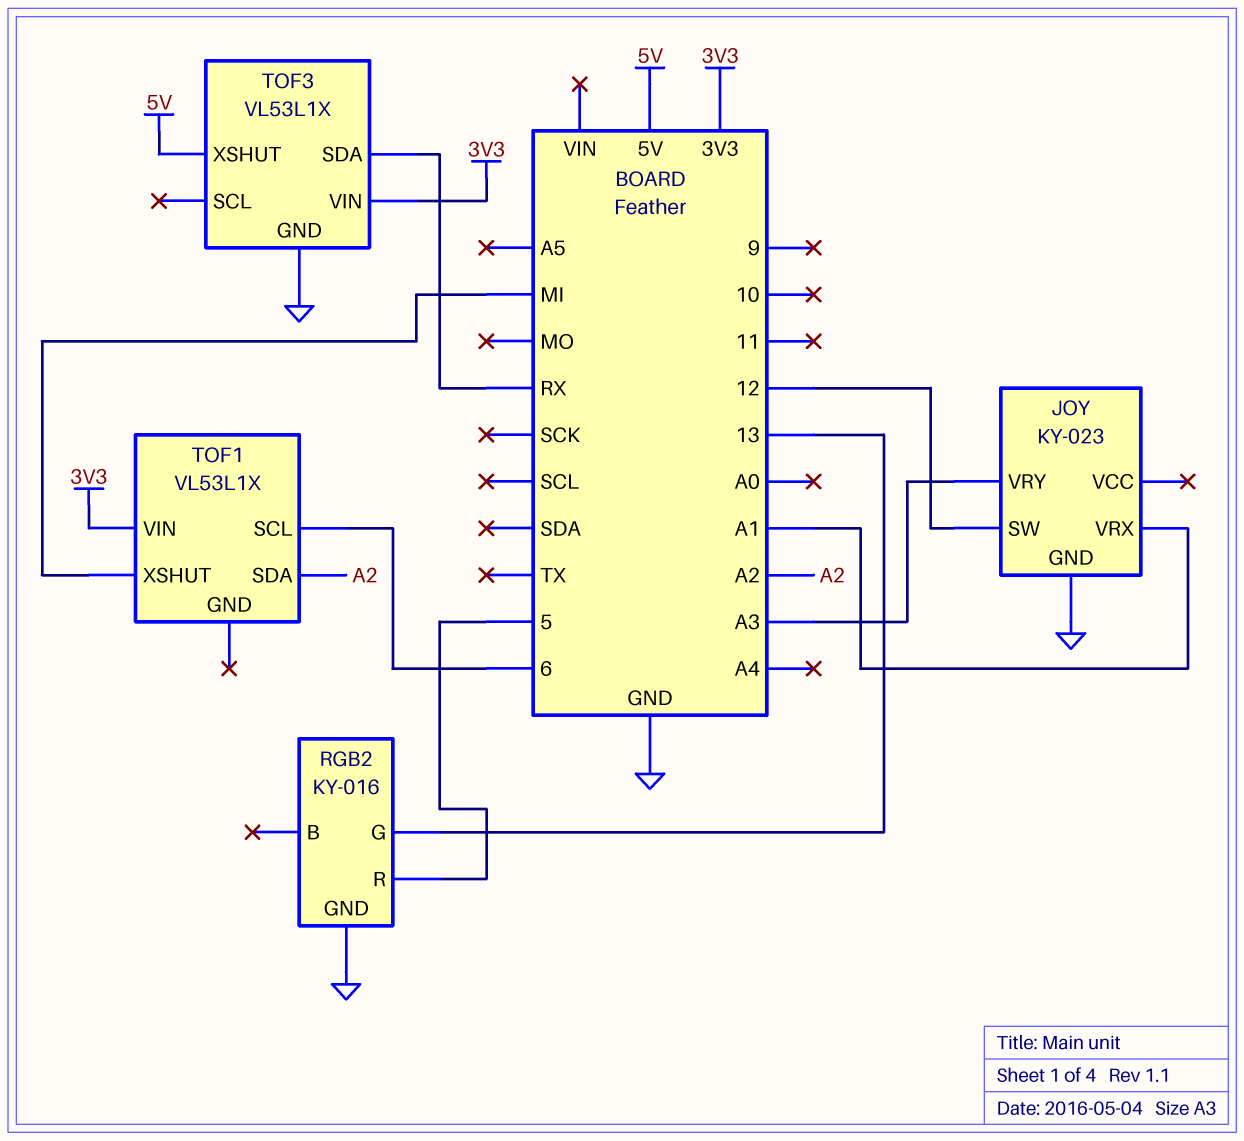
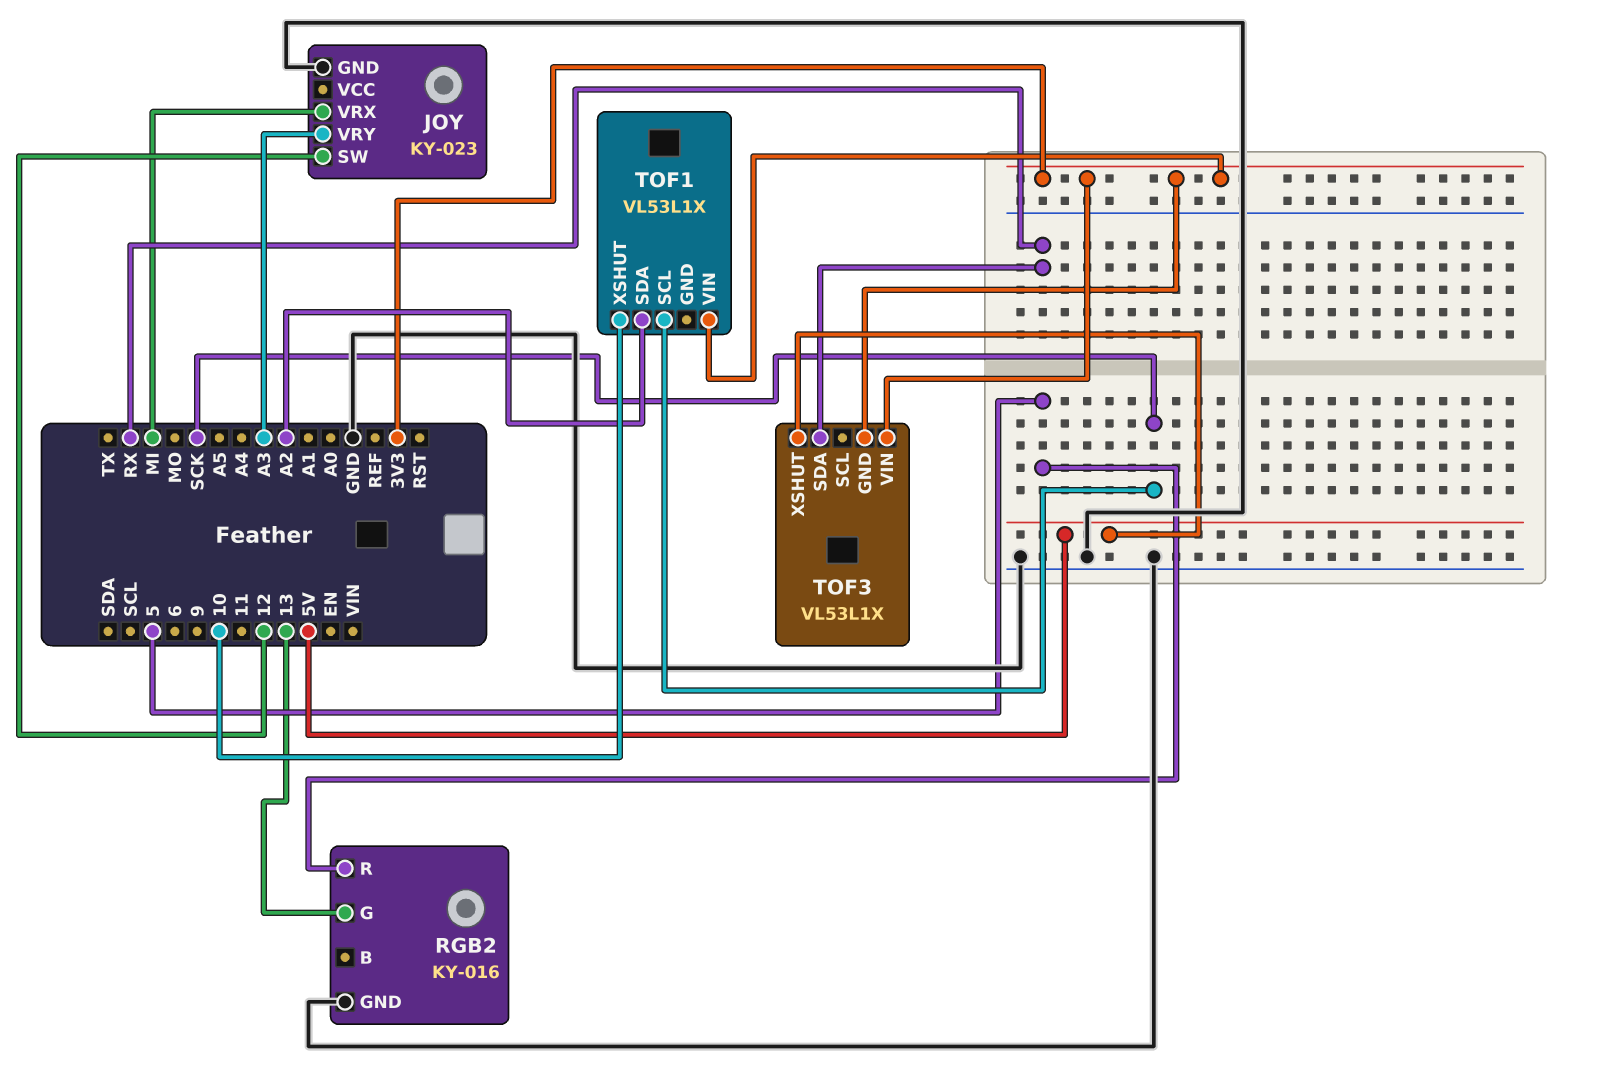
JOY pin VRX: A1 -> MI
TOF1 pin SCL: 6 -> SCK
TOF1 pin XSHUT: MI -> 10
TOF3 pin GND: GND -> 3V3

